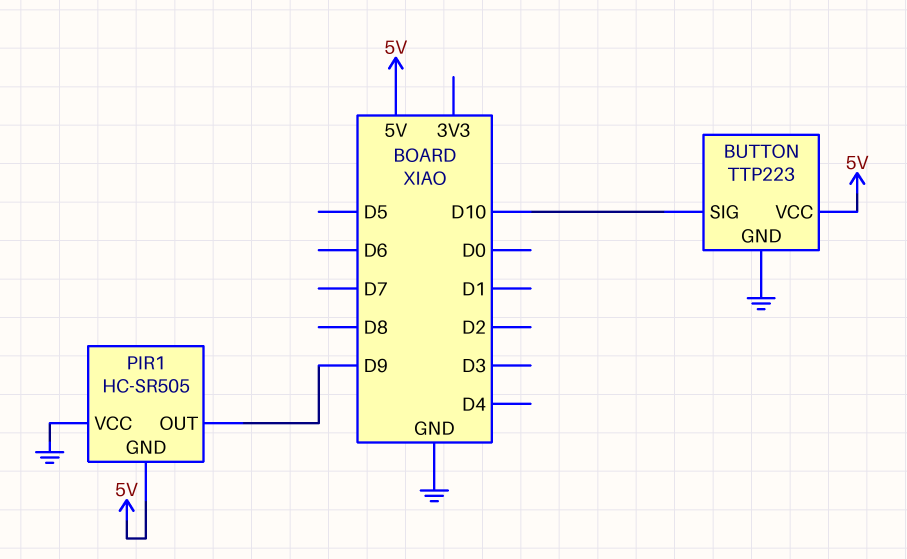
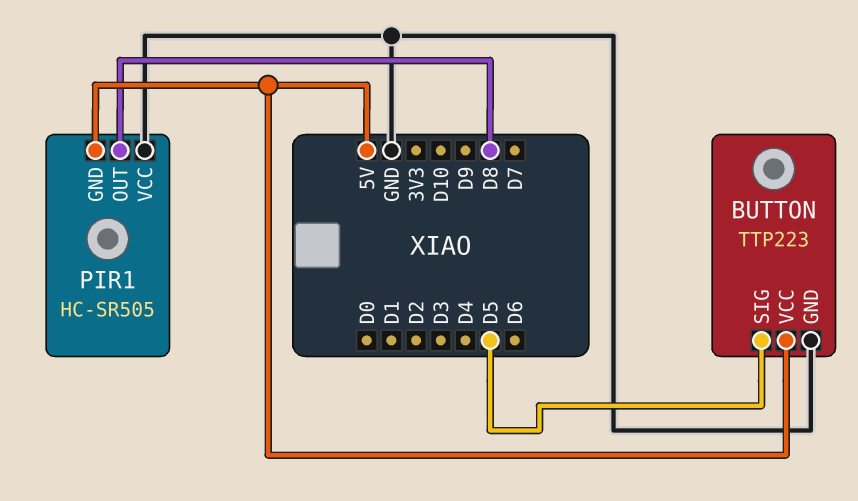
BUTTON pin SIG: D10 -> D5
PIR1 pin OUT: D9 -> D8

